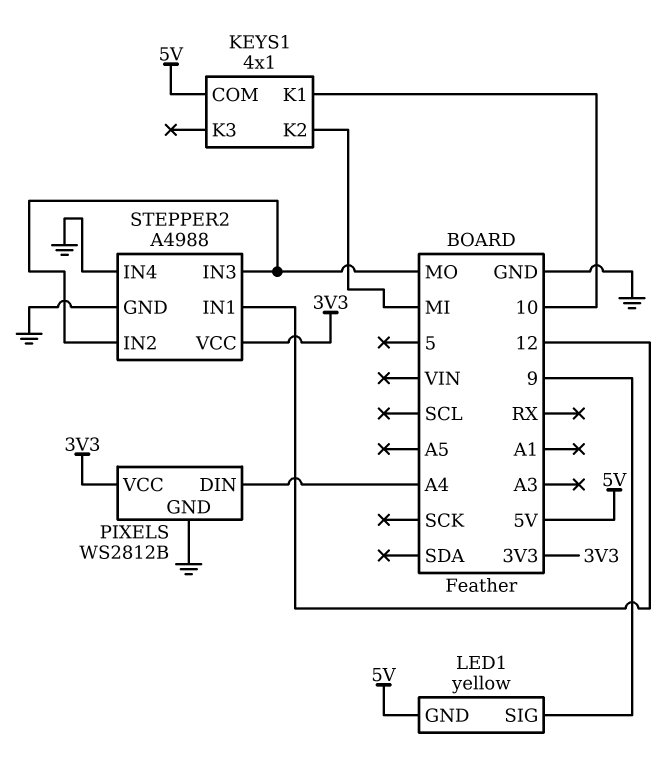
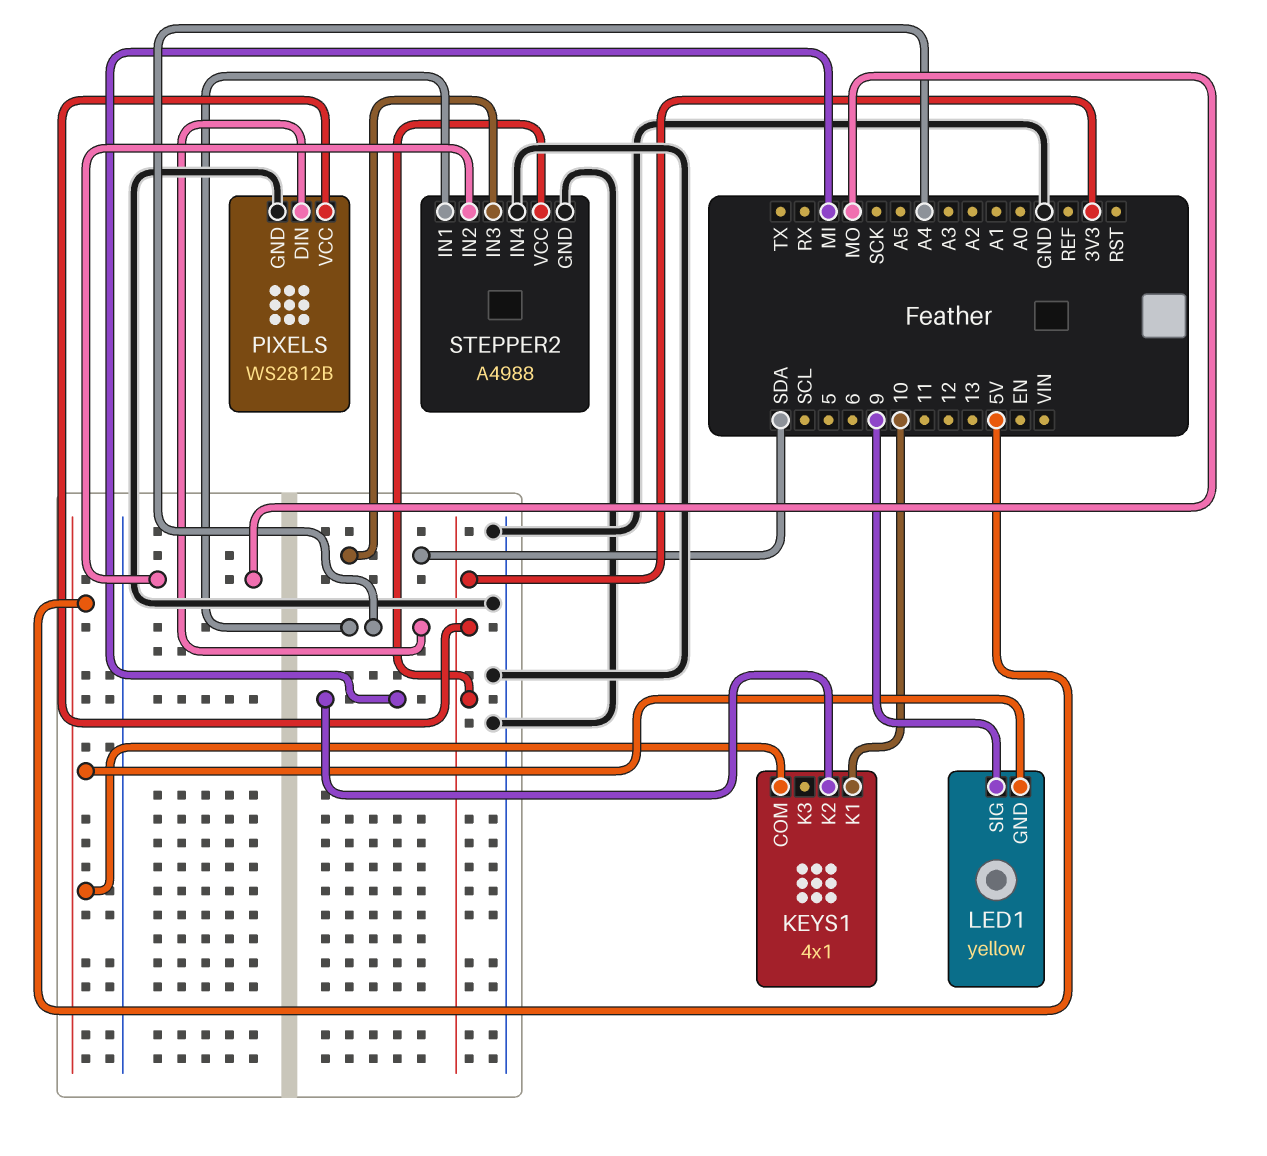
STEPPER2 pin IN1: 12 -> A4
STEPPER2 pin IN3: MO -> SDA

